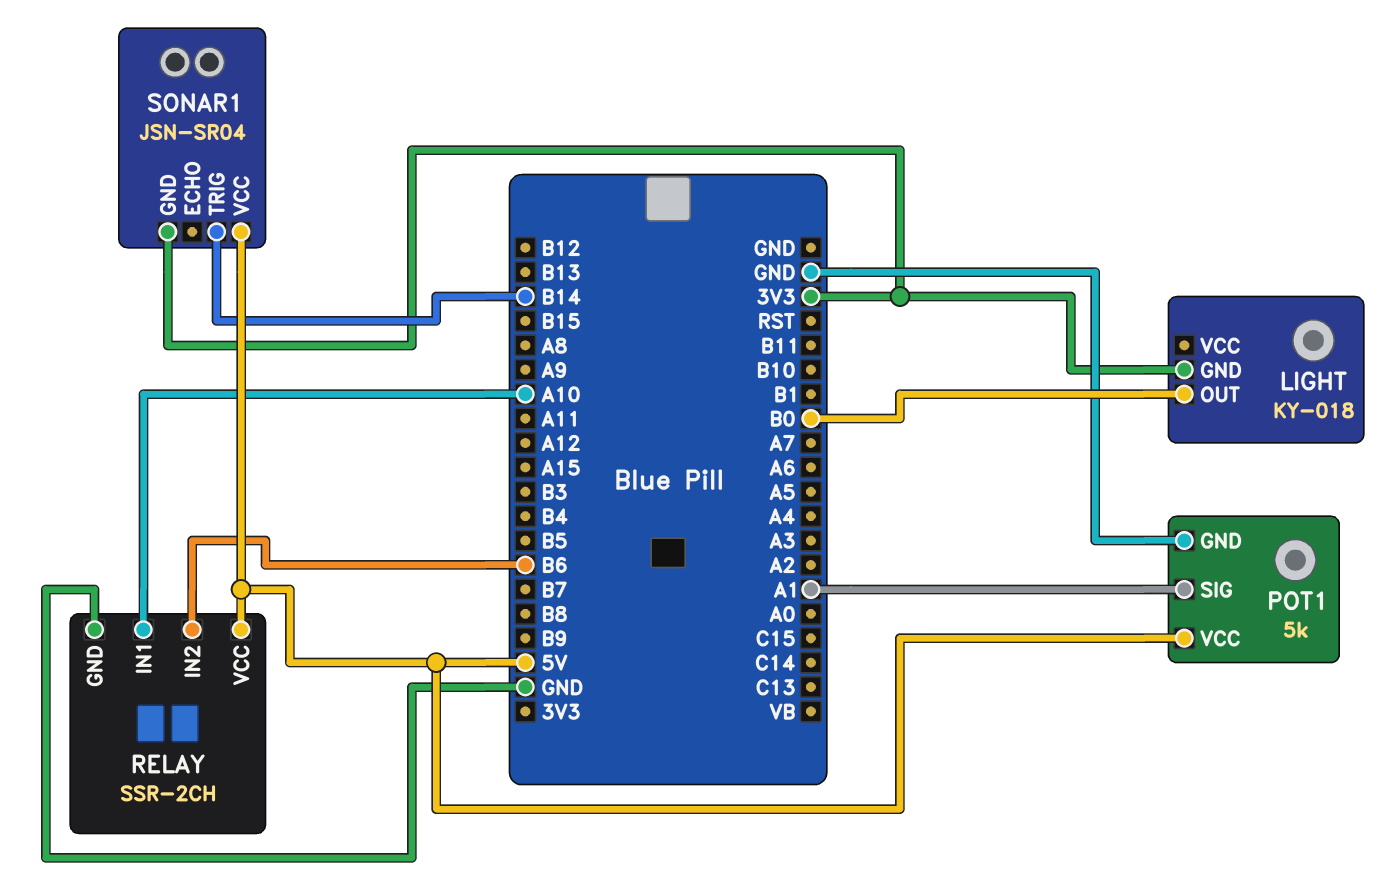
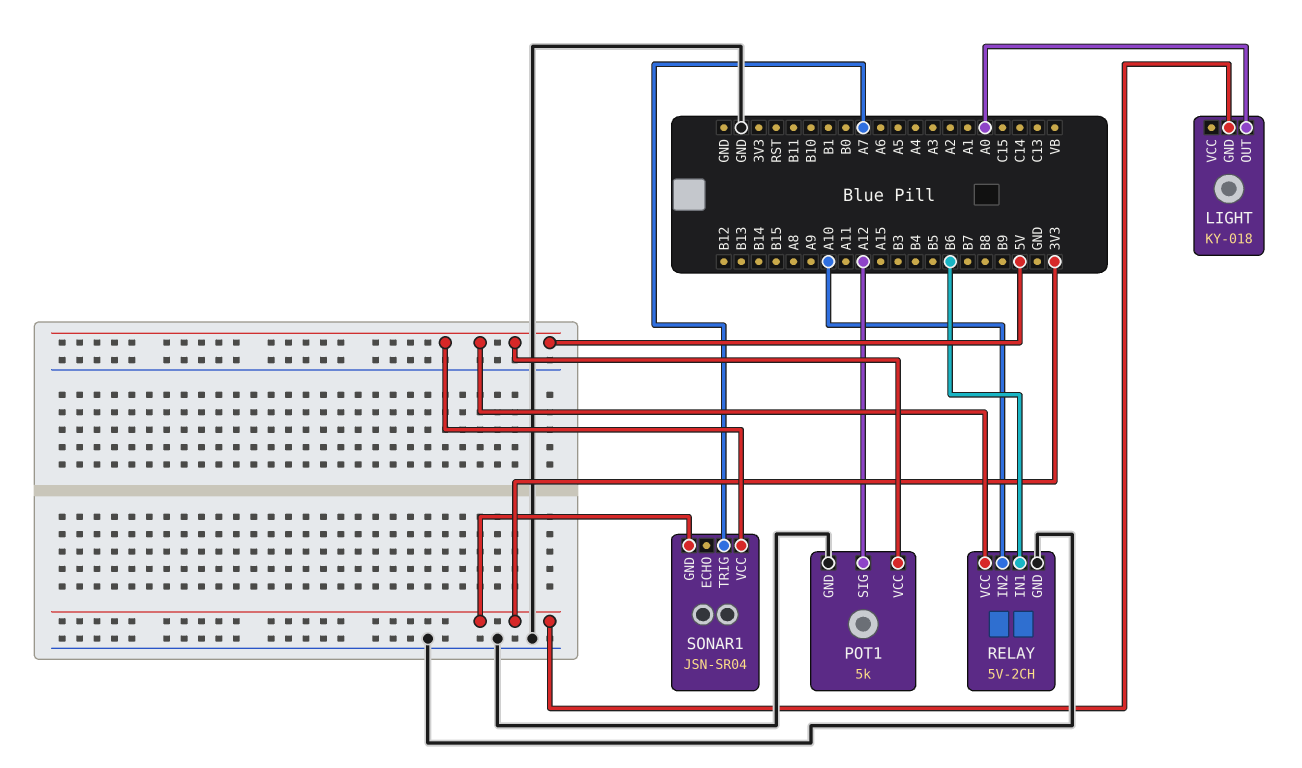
LIGHT pin OUT: B0 -> A0
POT1 pin SIG: A1 -> A12
RELAY: SSR-2CH -> 5V-2CH
RELAY pin IN1: A10 -> B6
RELAY pin IN2: B6 -> A10
SONAR1 pin TRIG: B14 -> A7

